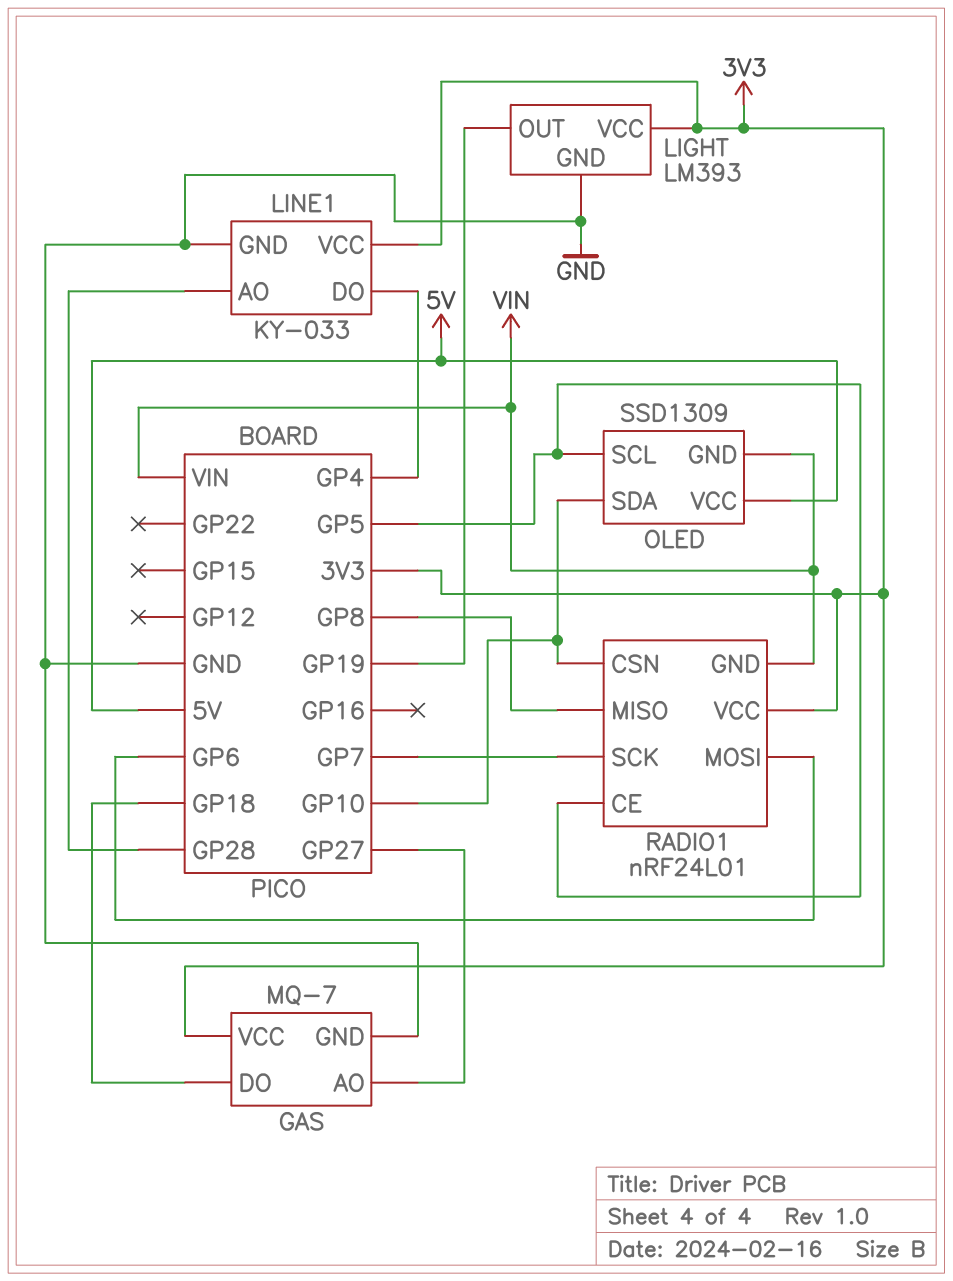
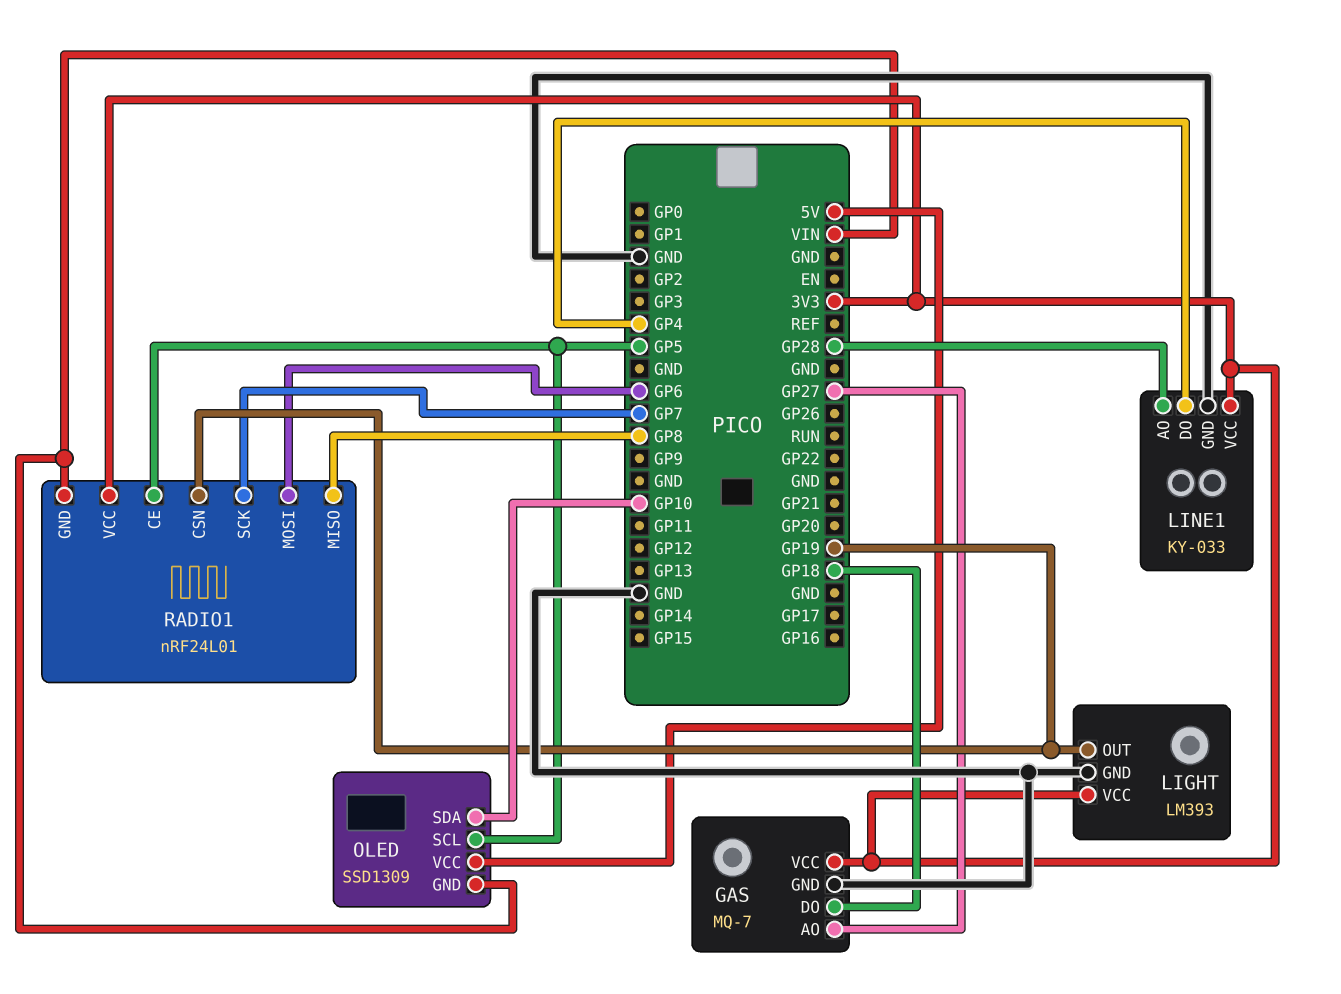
RADIO1 pin CSN: GP10 -> GP19

